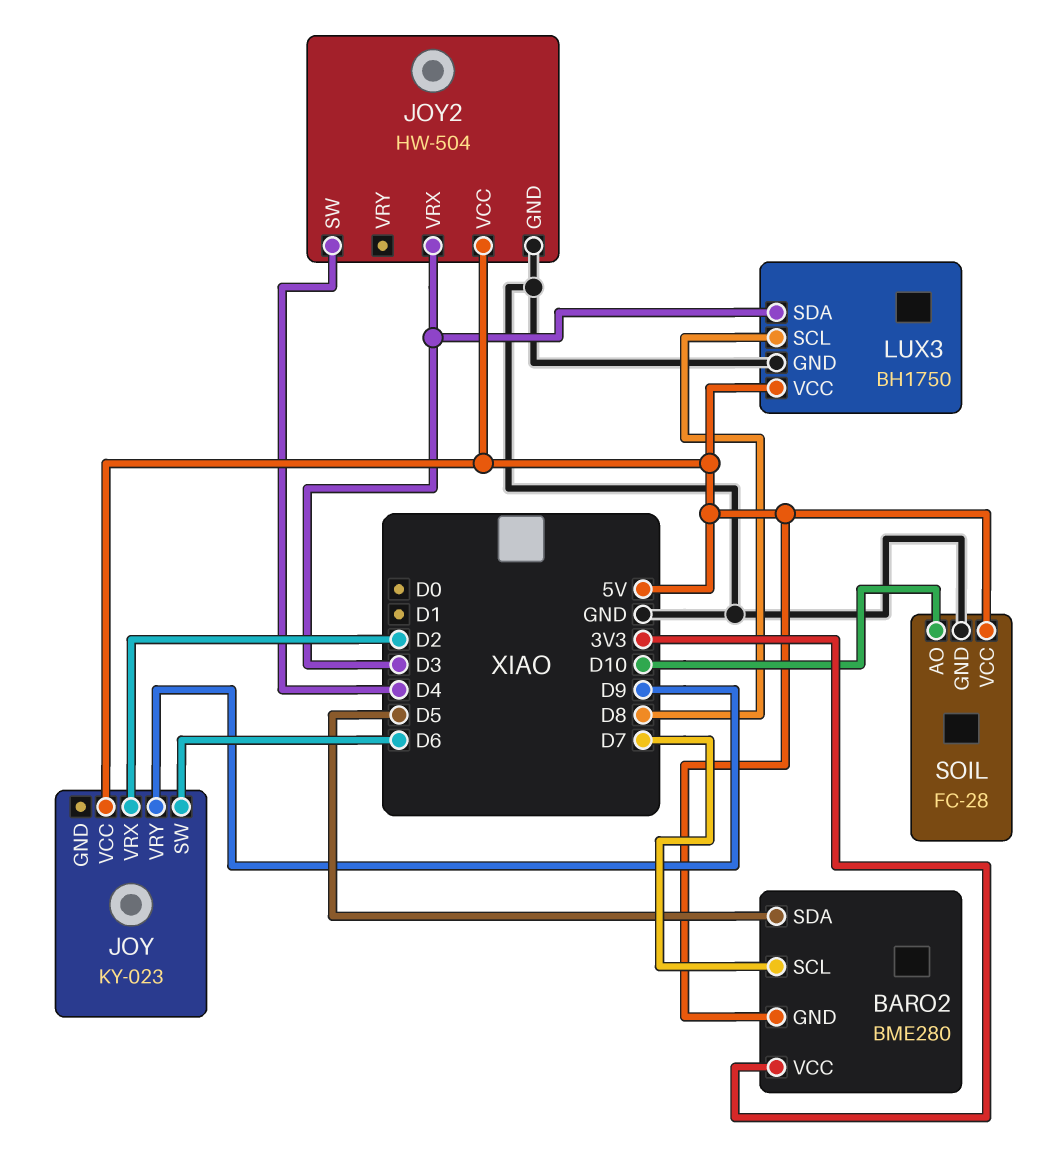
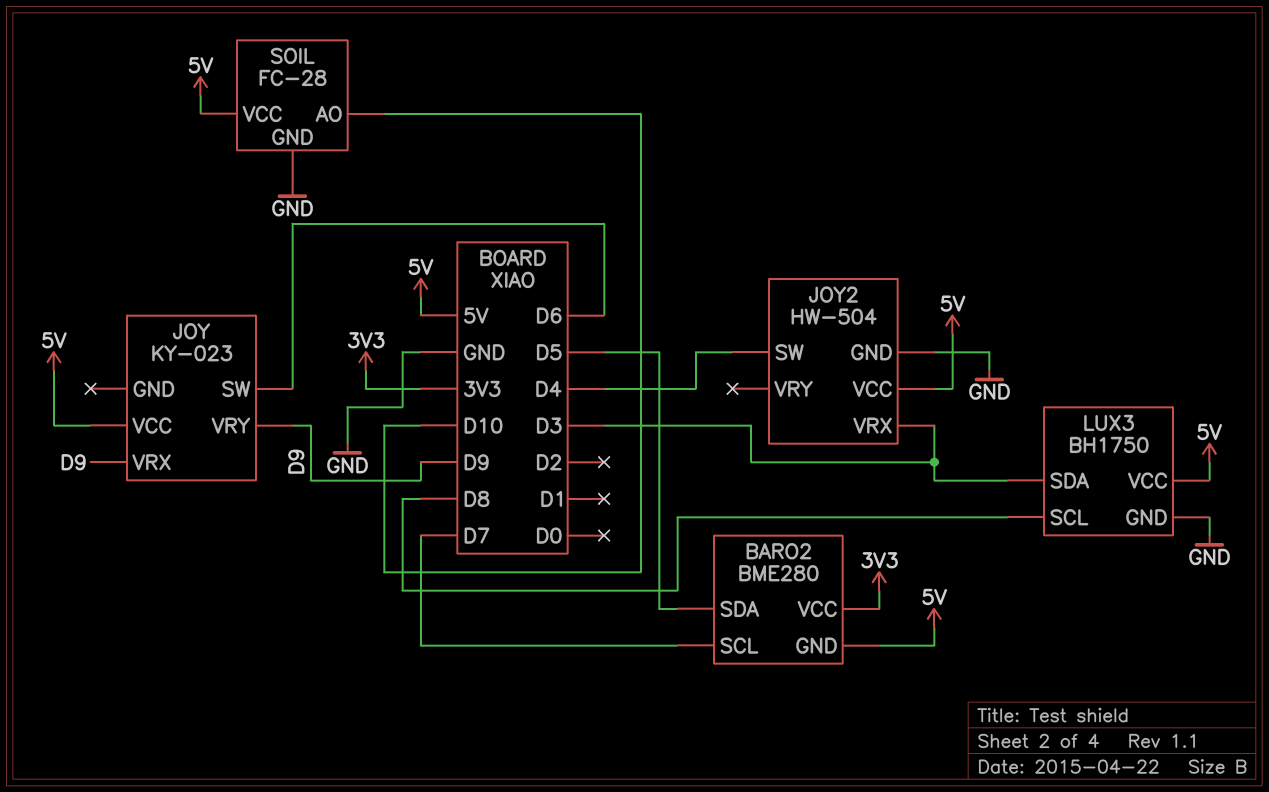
JOY pin VRX: D2 -> D9

